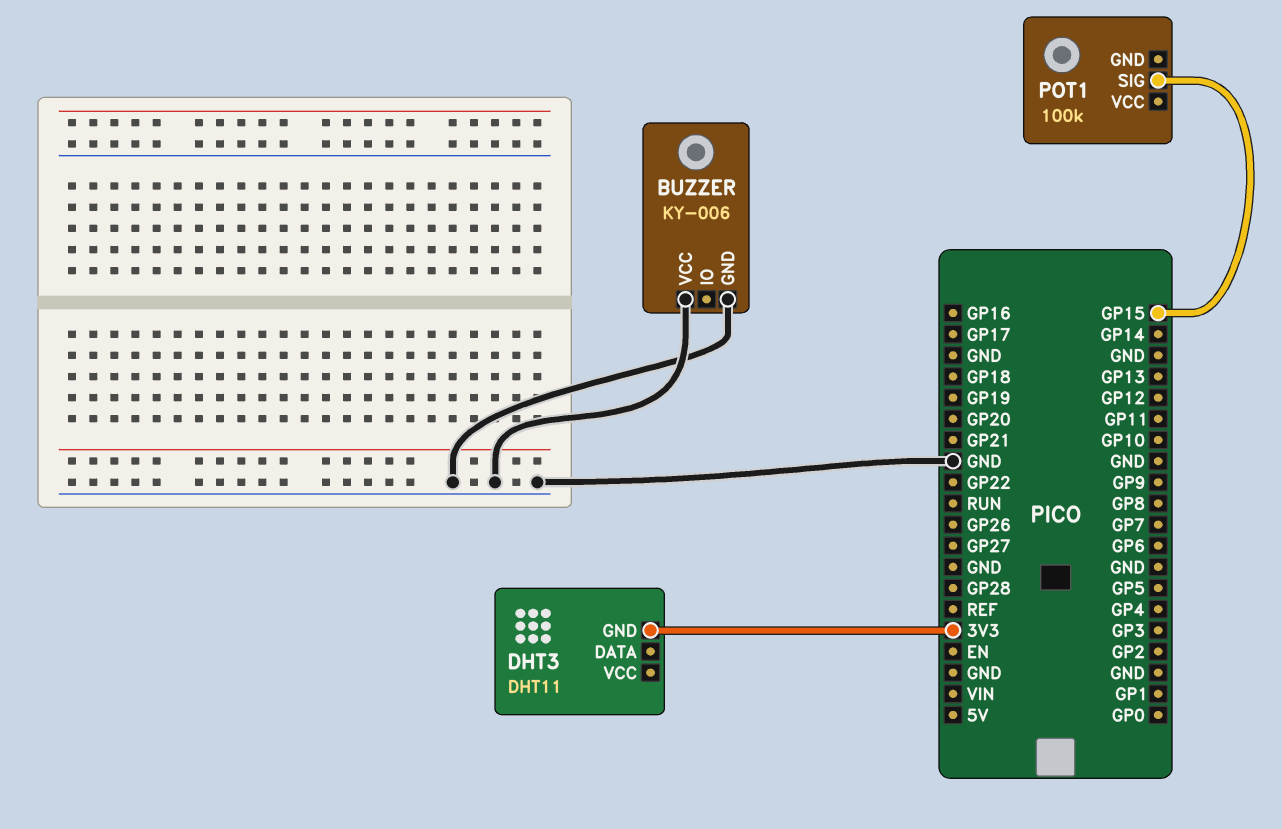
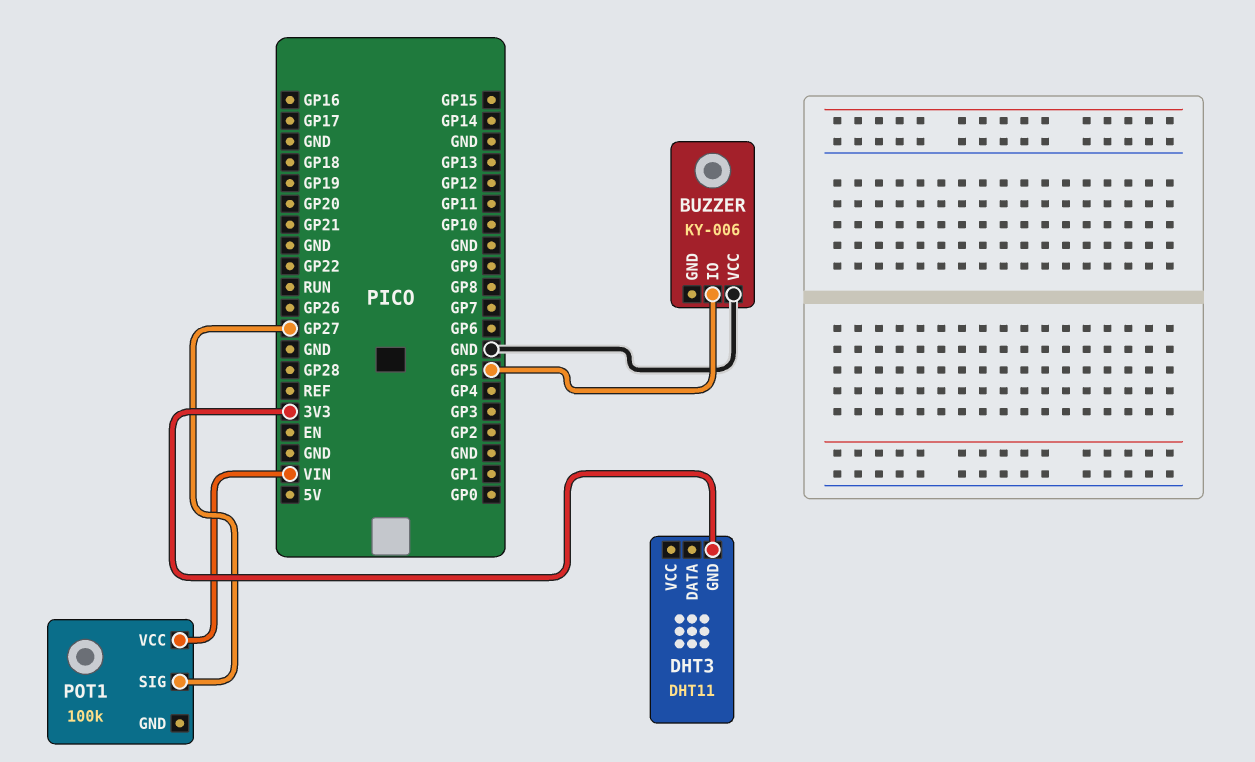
BUZZER pin GND: GND -> none
BUZZER pin IO: none -> GP5
POT1 pin SIG: GP15 -> GP27
POT1 pin VCC: none -> VIN

